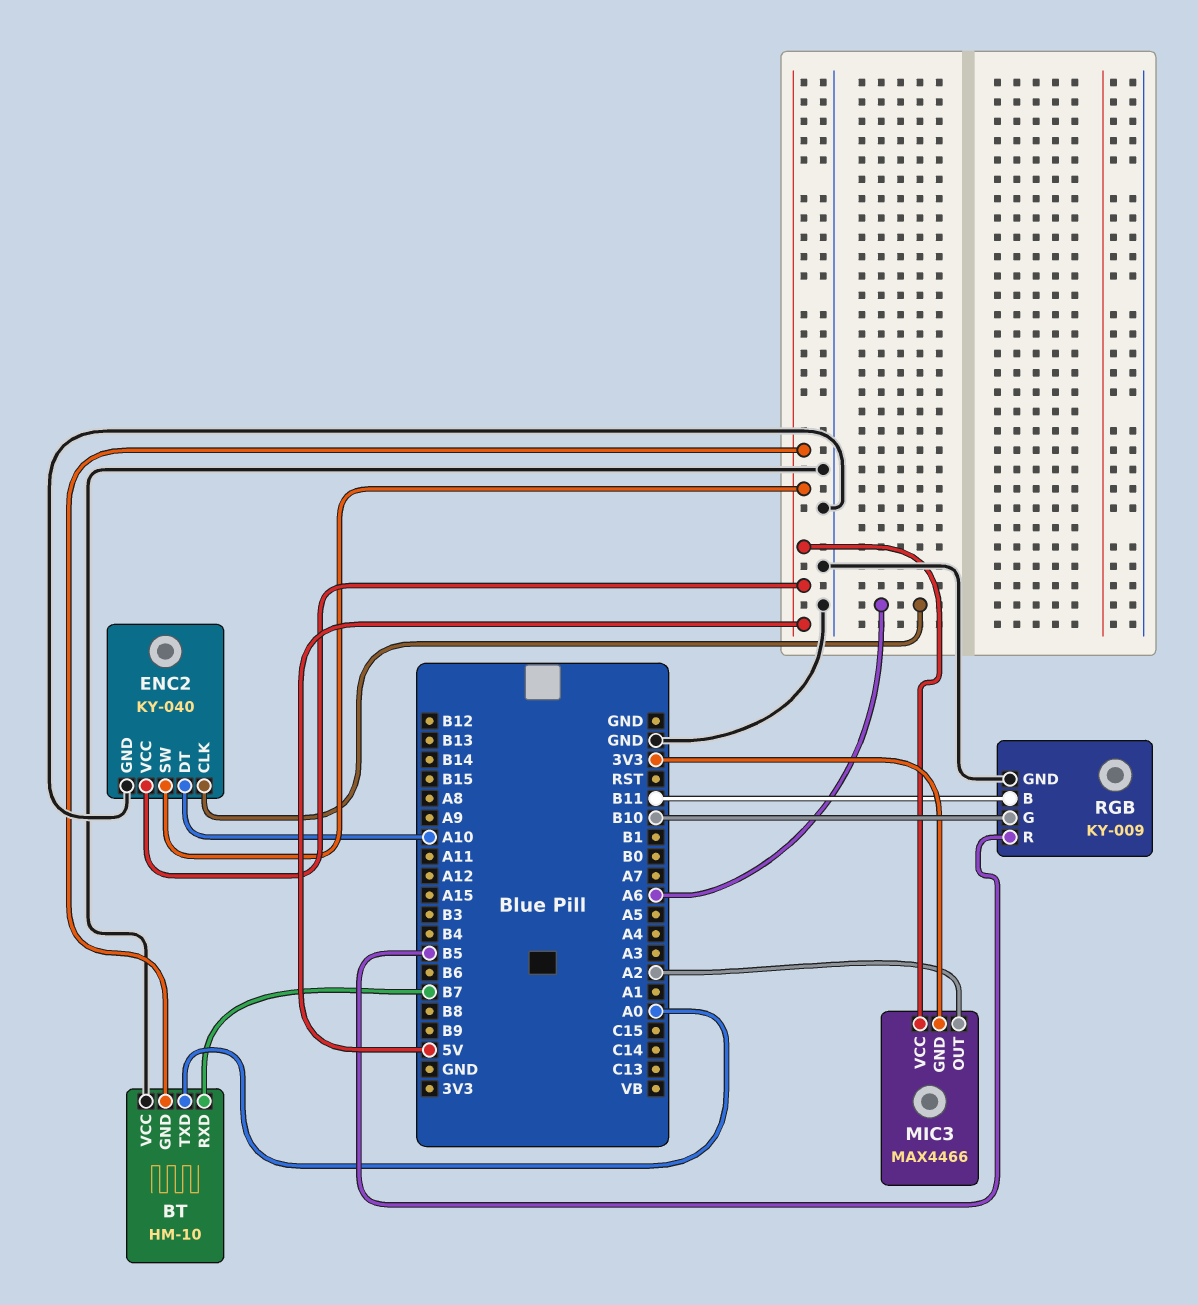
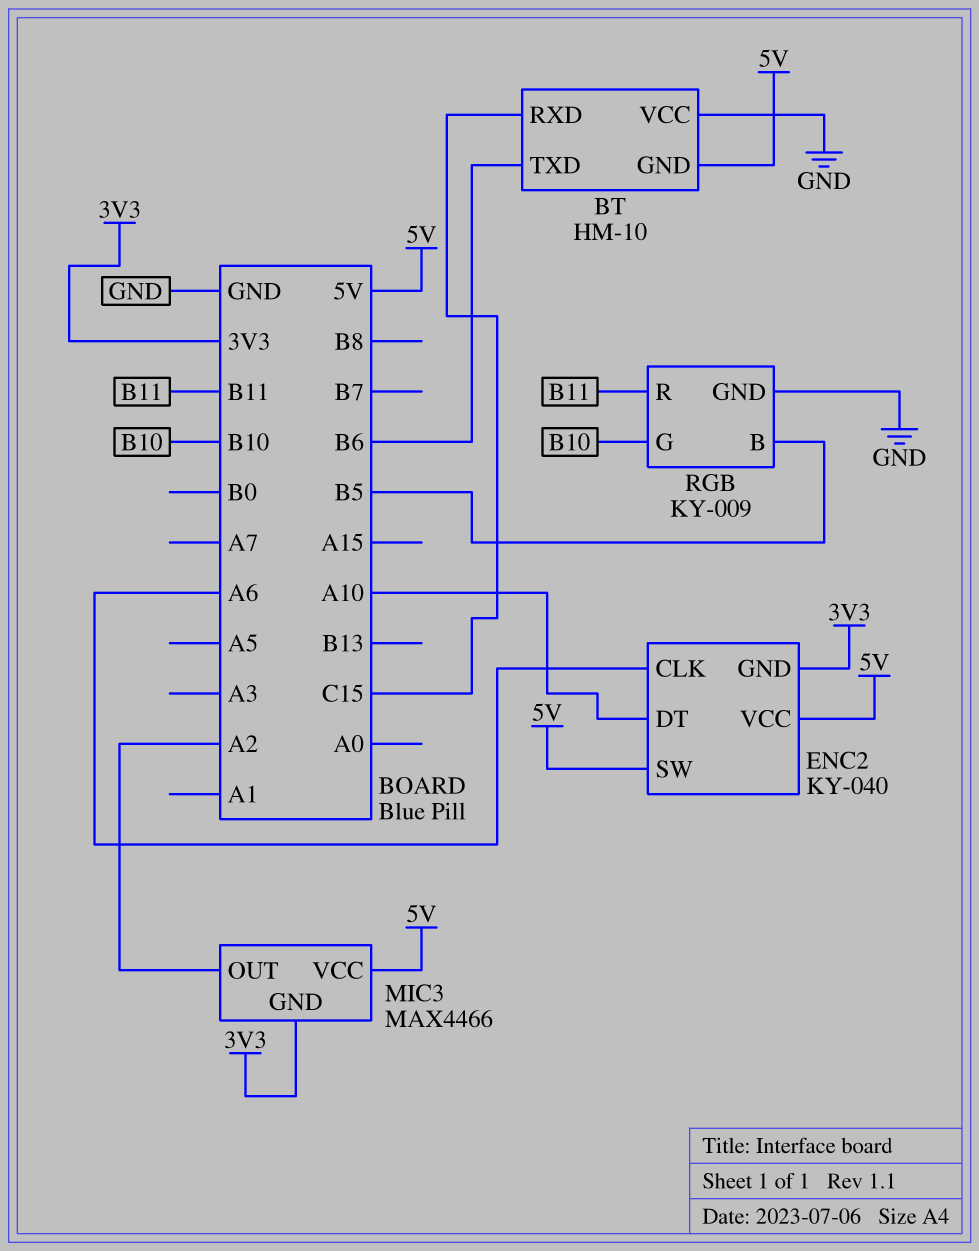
BT pin RXD: B7 -> C15
BT pin TXD: A0 -> B6
ENC2 pin GND: GND -> 3V3
RGB pin B: B11 -> B5
RGB pin R: B5 -> B11

